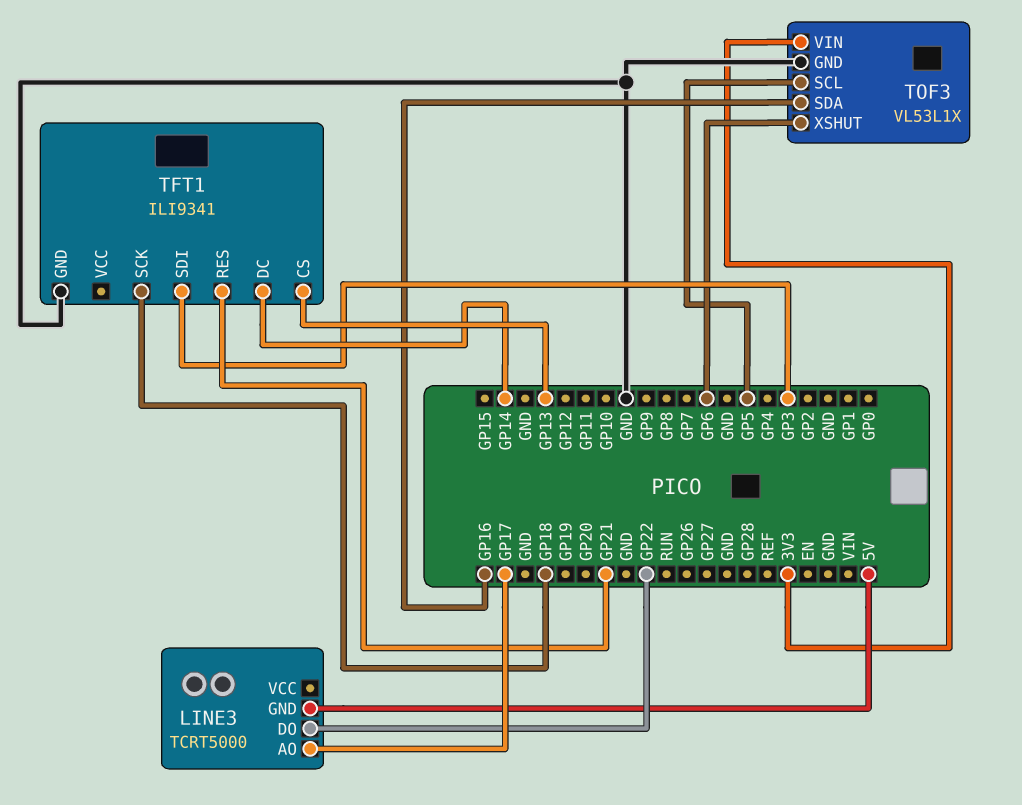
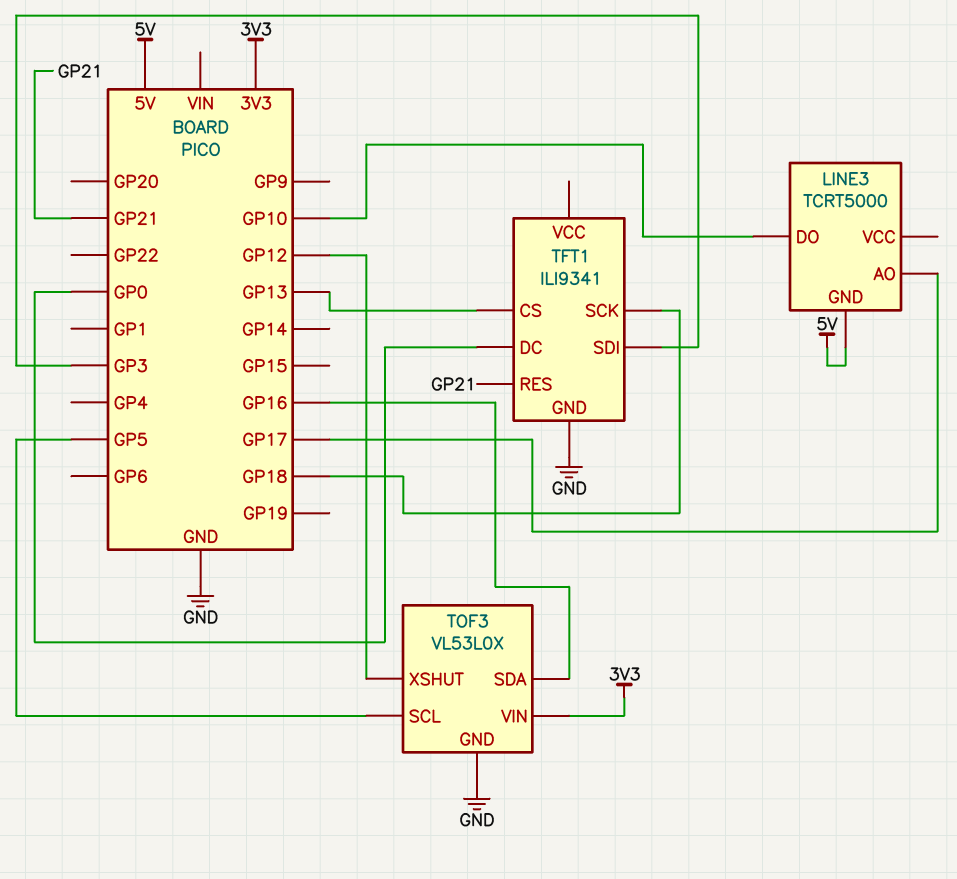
LINE3 pin DO: GP22 -> GP10
TFT1 pin DC: GP14 -> GP0
TOF3: VL53L1X -> VL53L0X
TOF3 pin XSHUT: GP6 -> GP12

